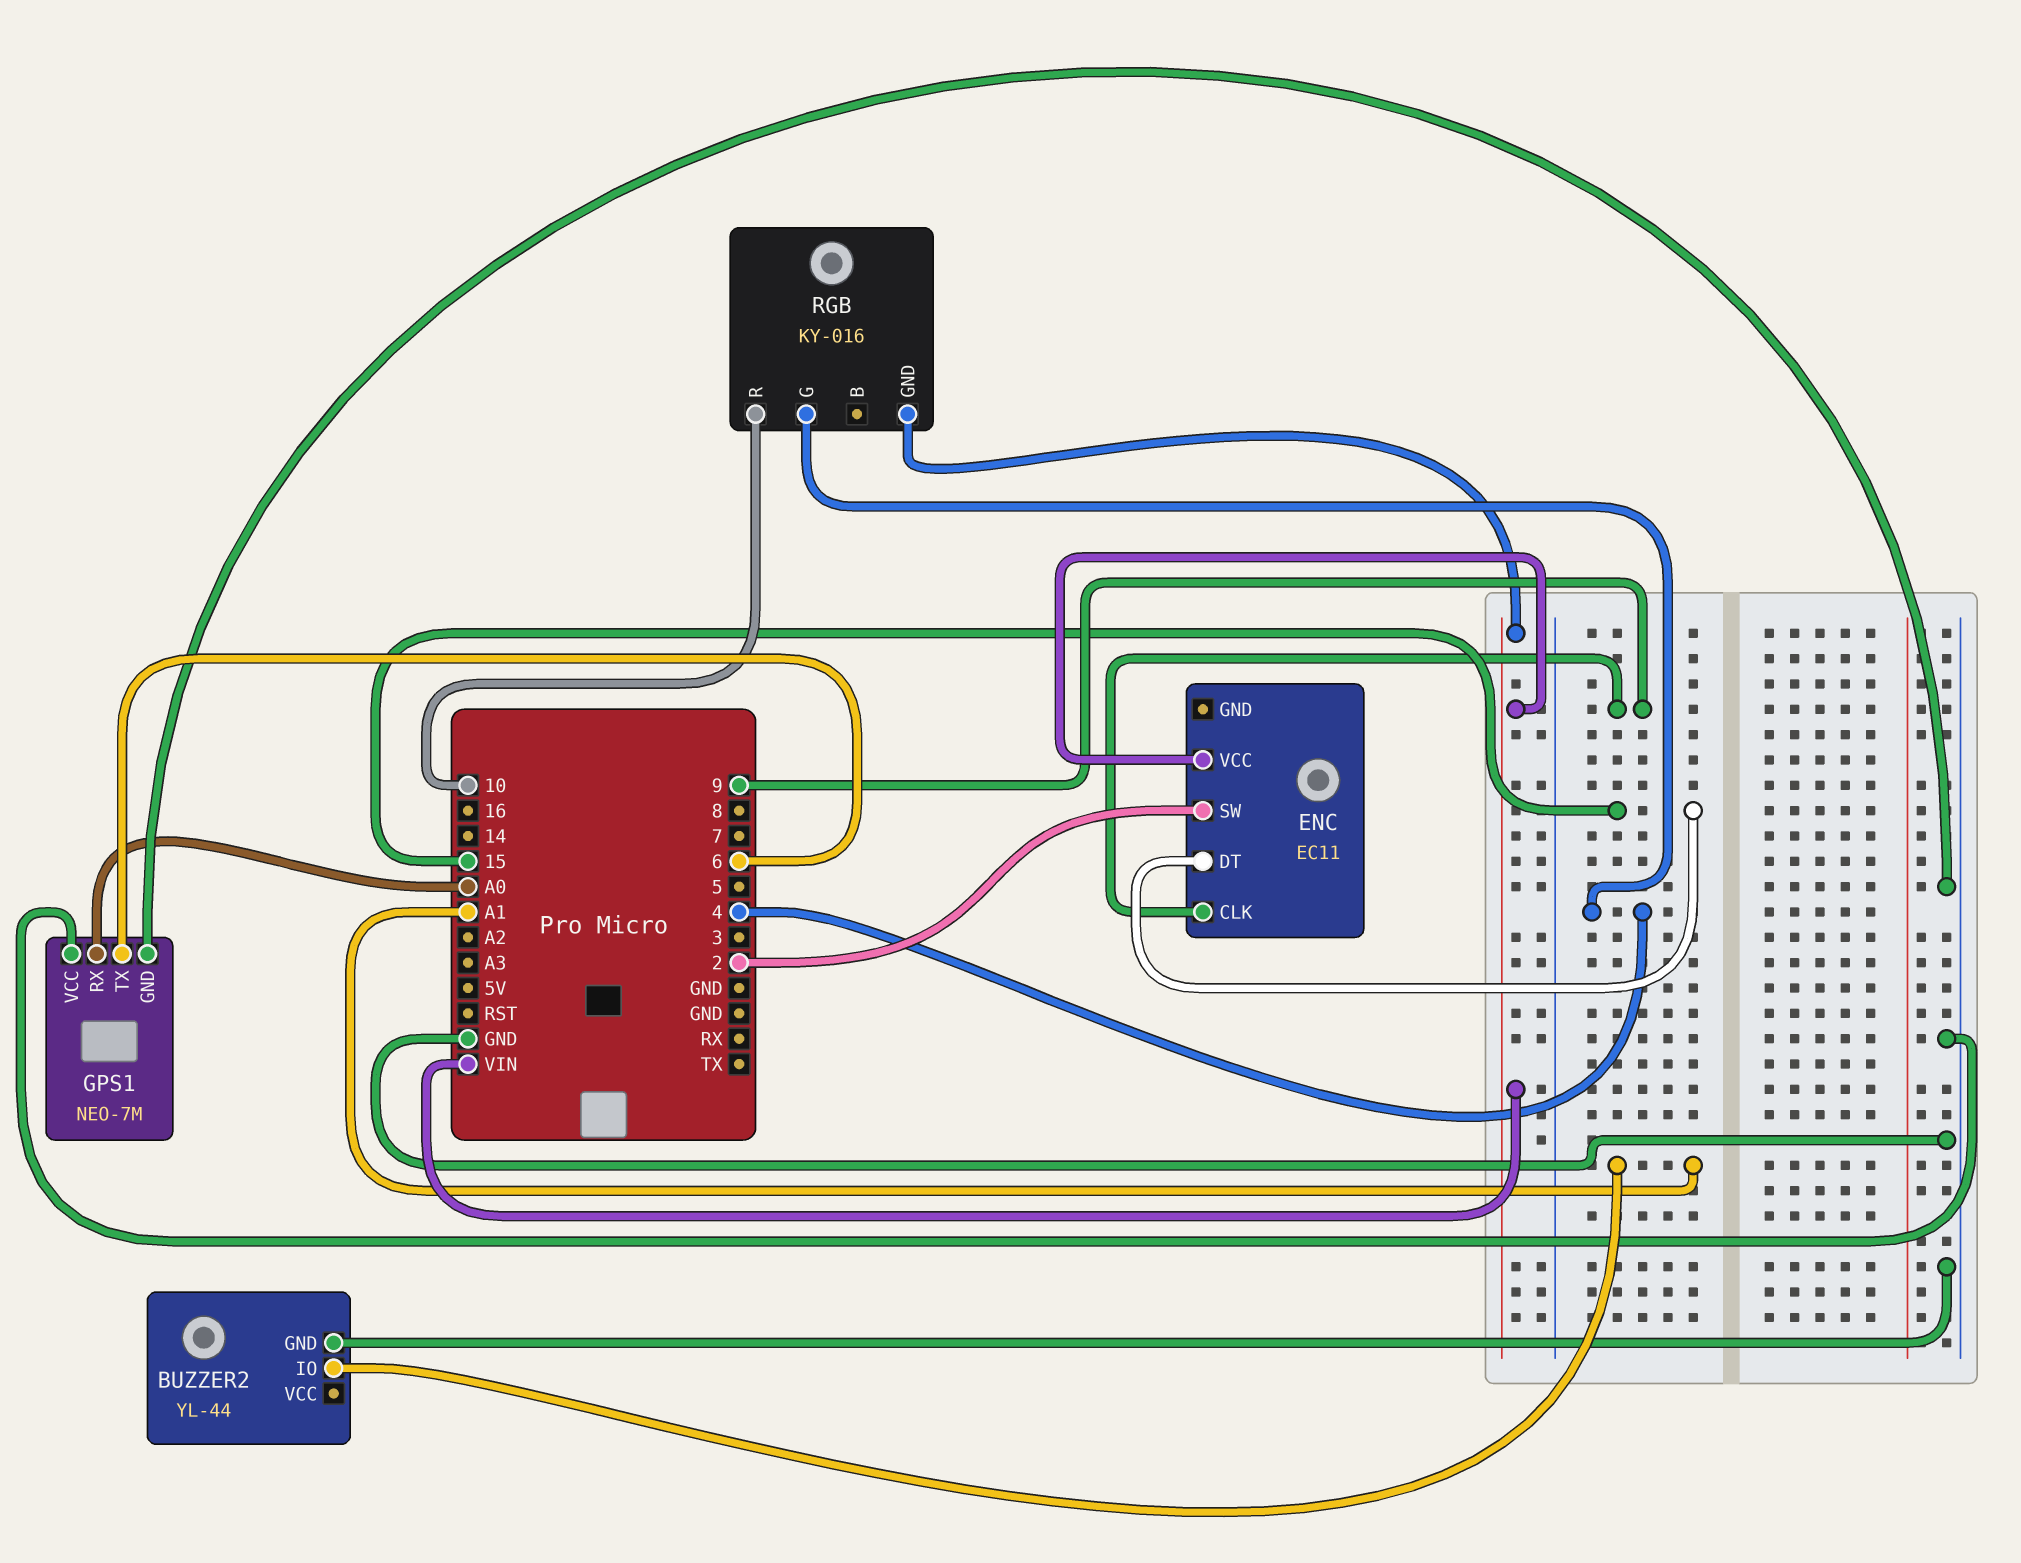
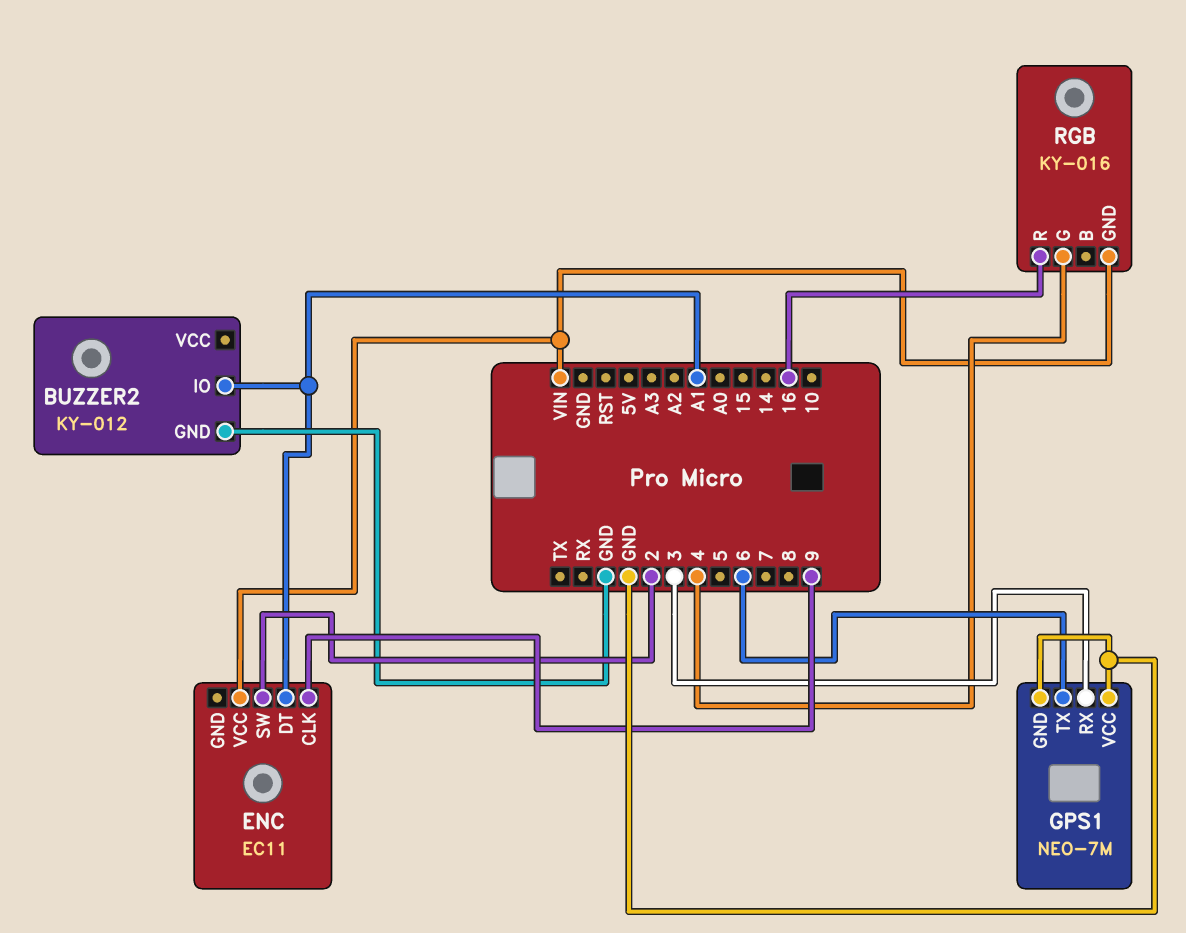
BUZZER2: YL-44 -> KY-012
ENC pin DT: 15 -> A1
GPS1 pin RX: A0 -> 3
RGB pin R: 10 -> 16

